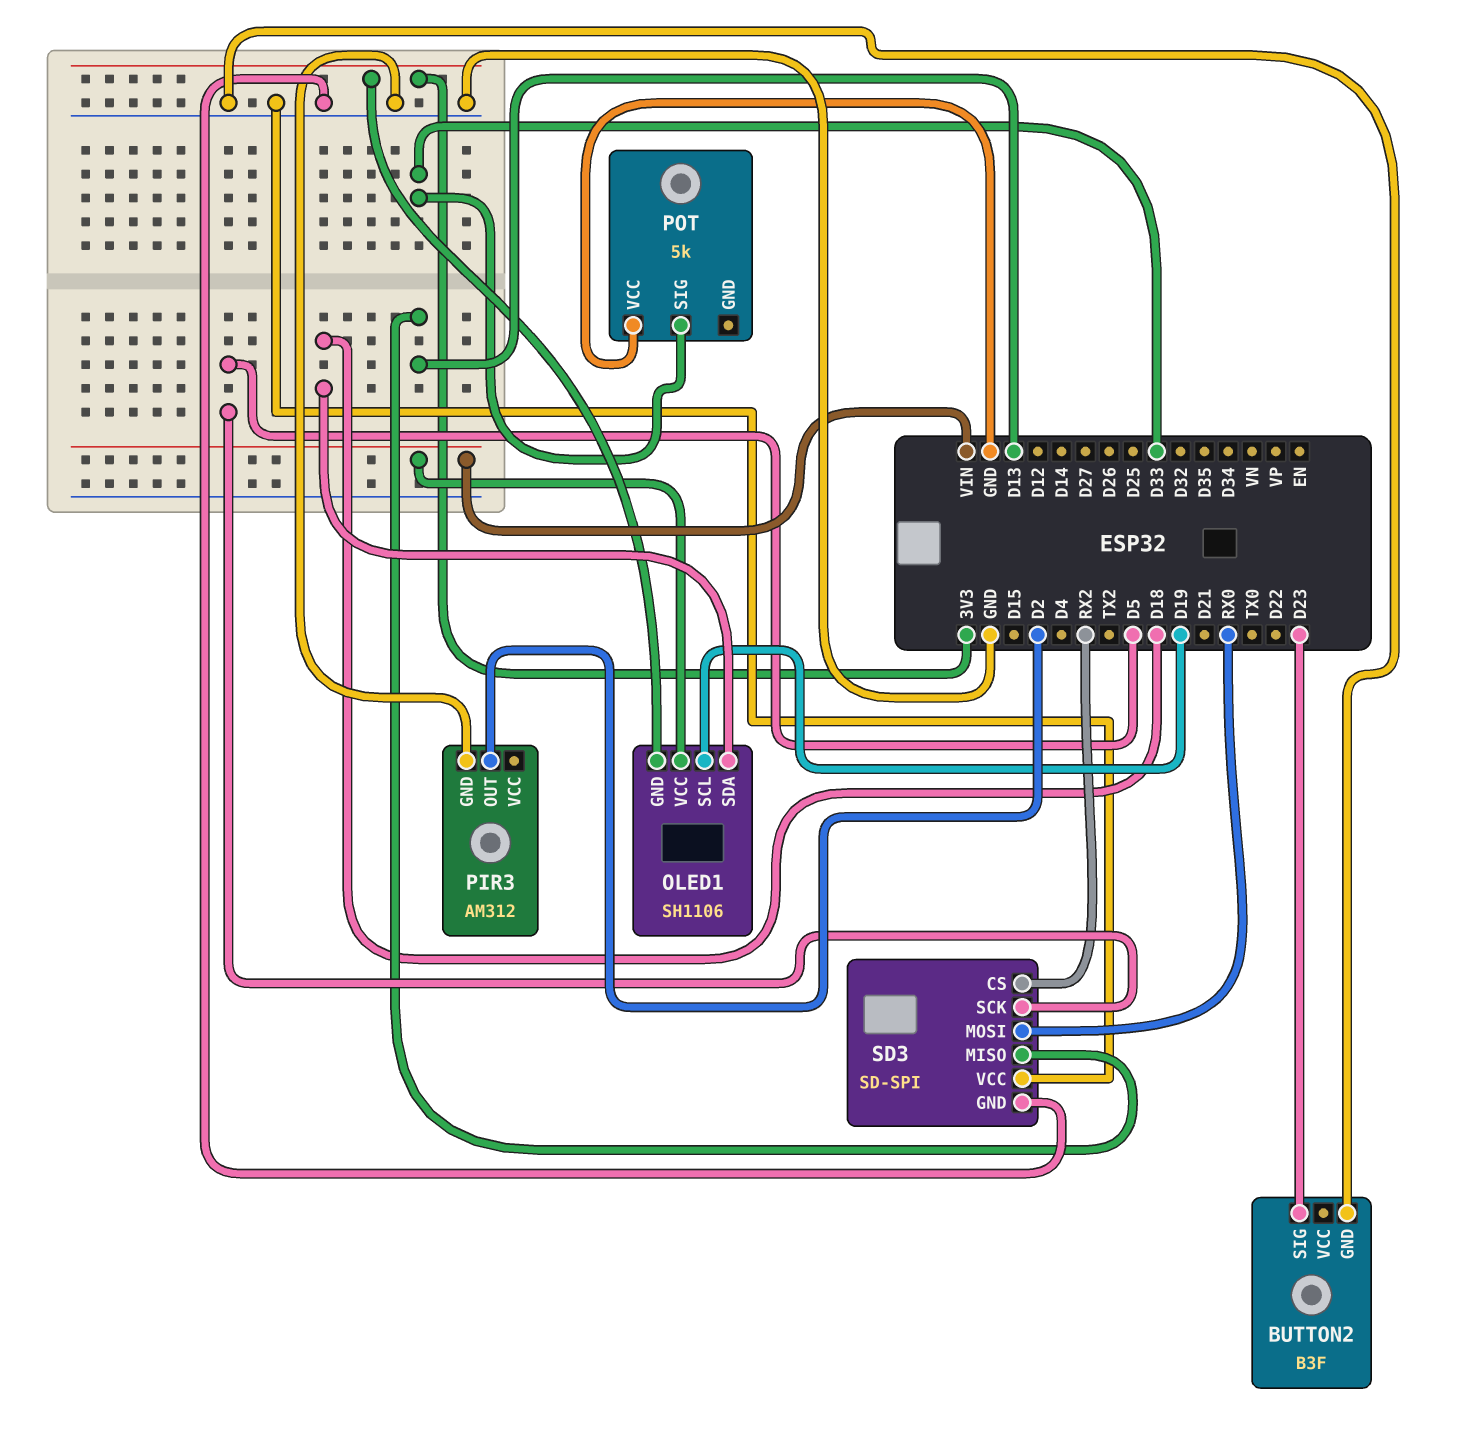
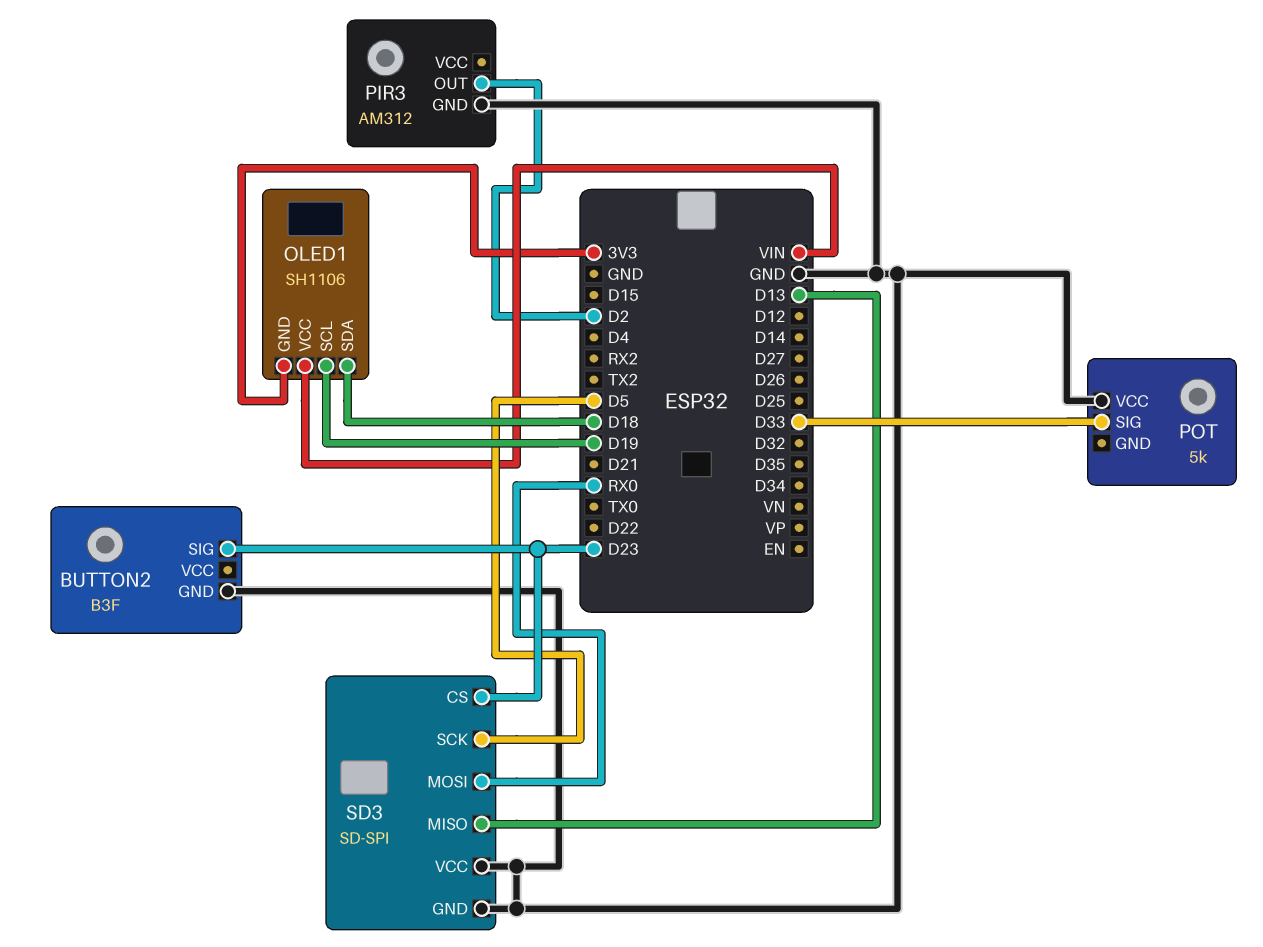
SD3 pin CS: RX2 -> D23

